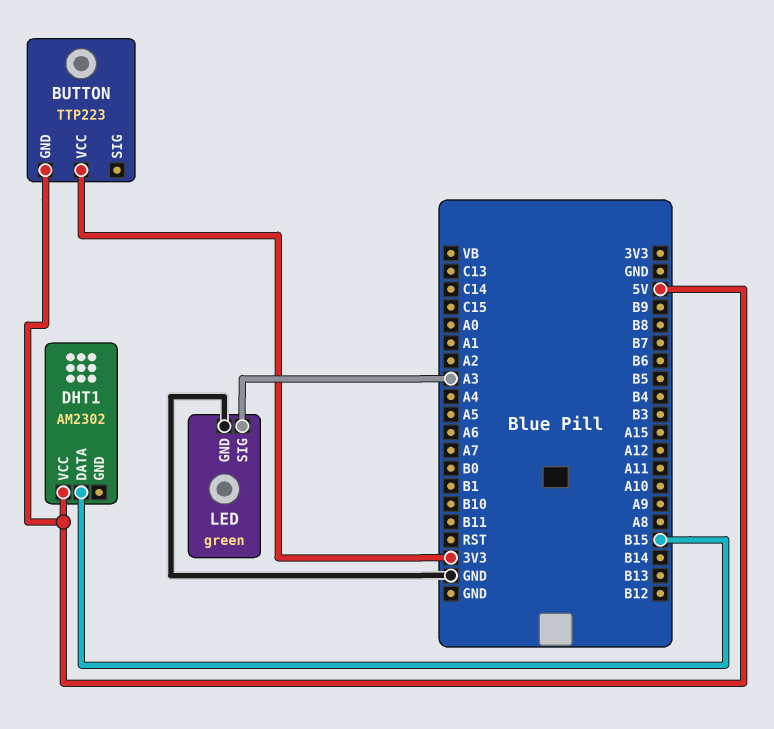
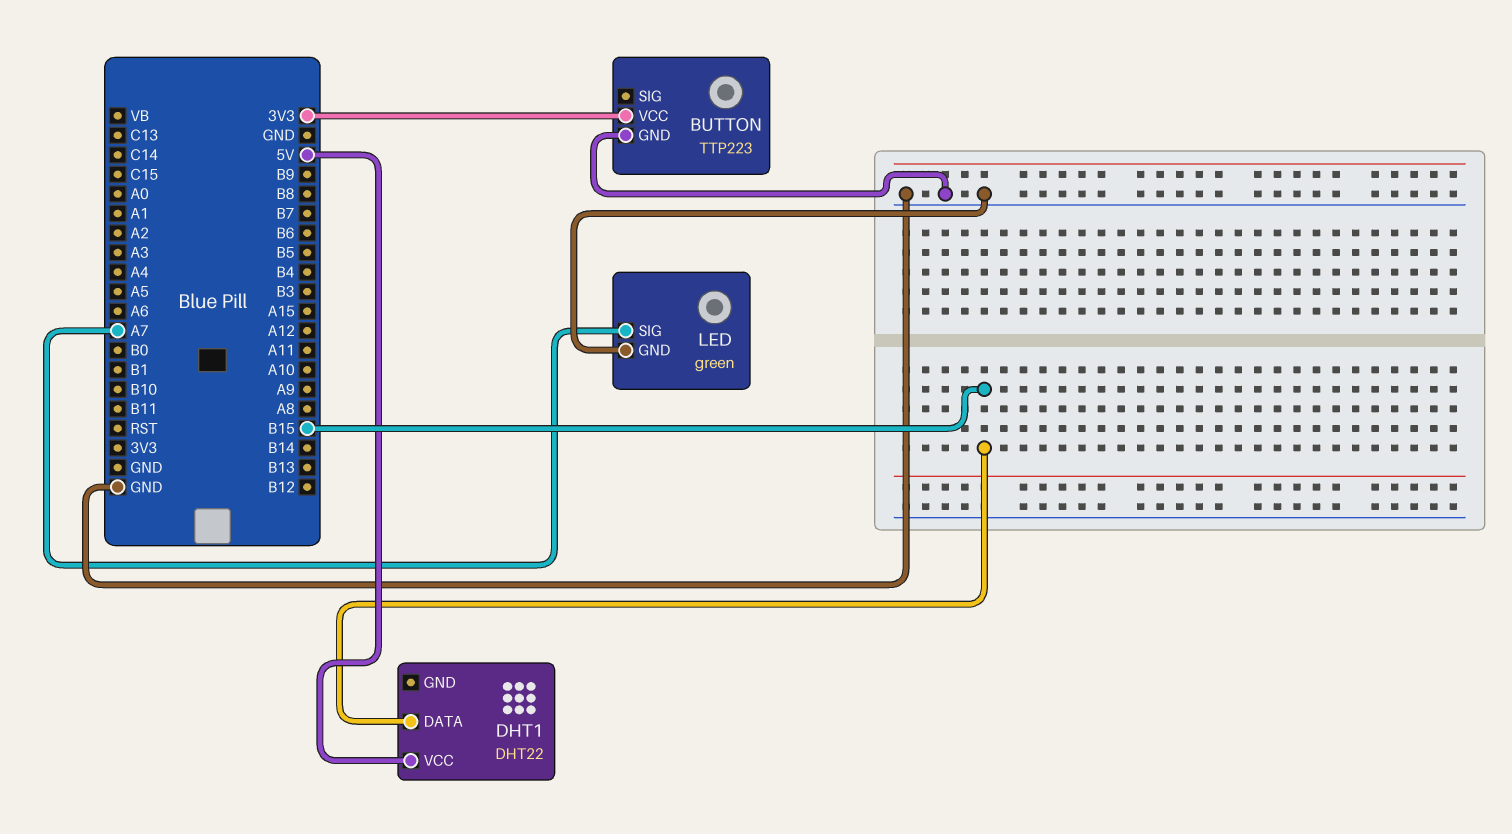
BUTTON pin GND: 5V -> GND
DHT1: AM2302 -> DHT22
LED pin SIG: A3 -> A7

